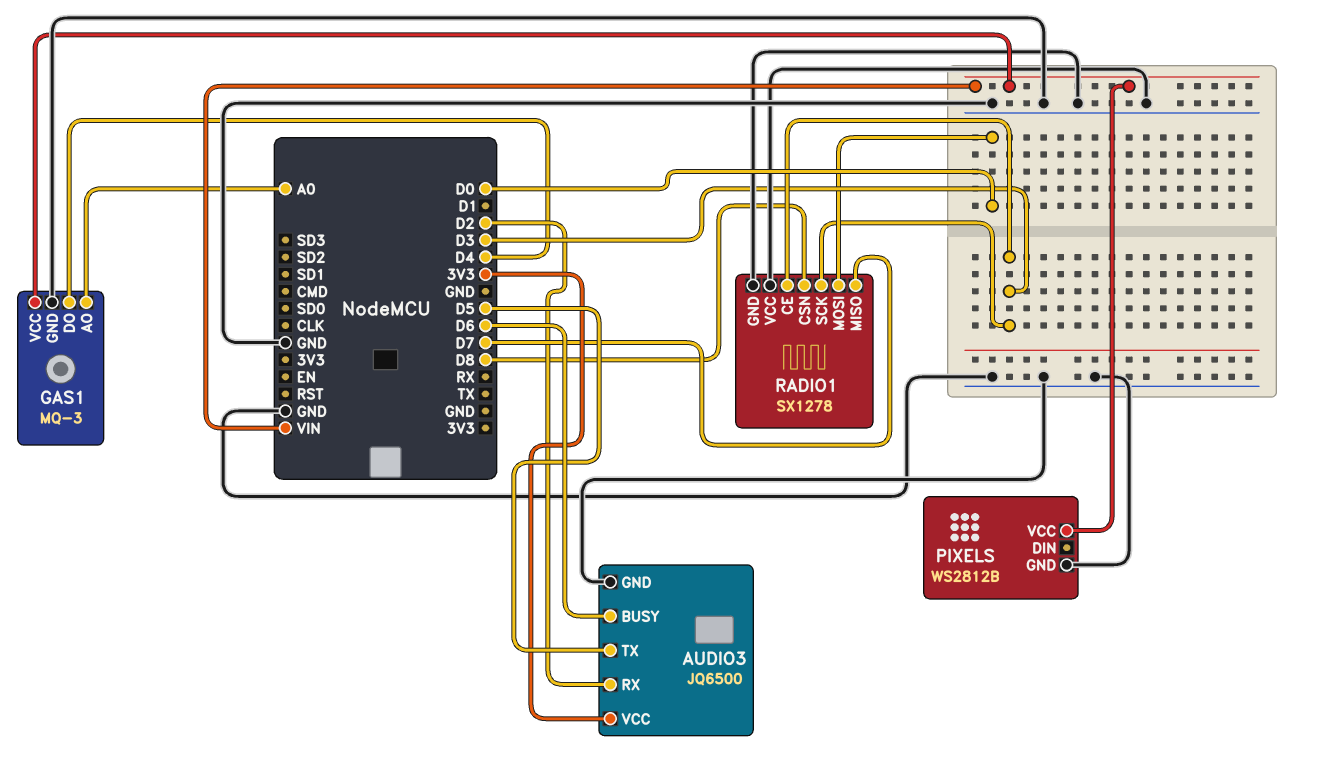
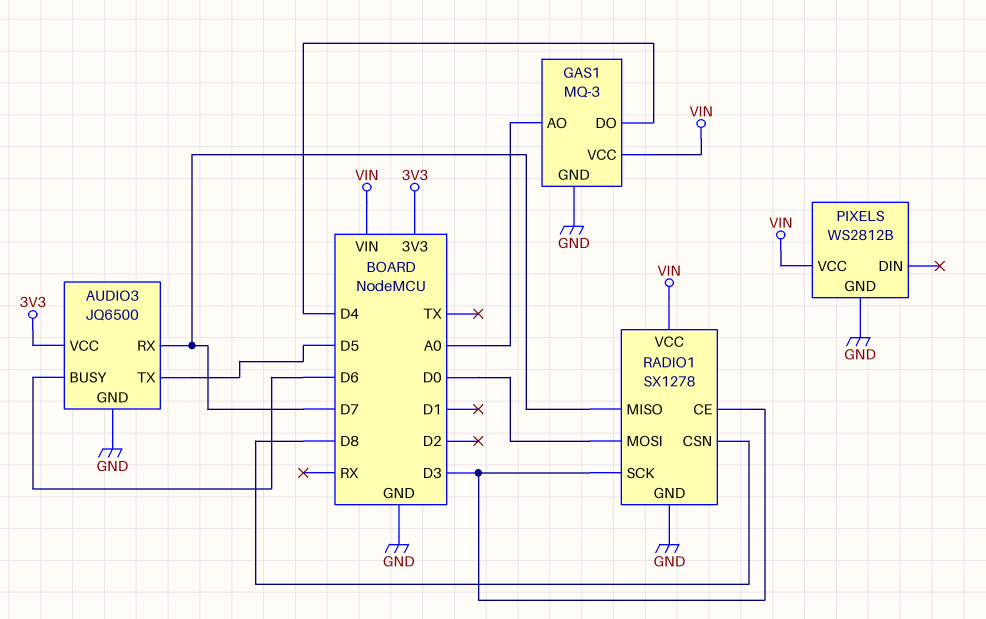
AUDIO3 pin RX: D2 -> D7
RADIO1 pin VCC: GND -> VIN

